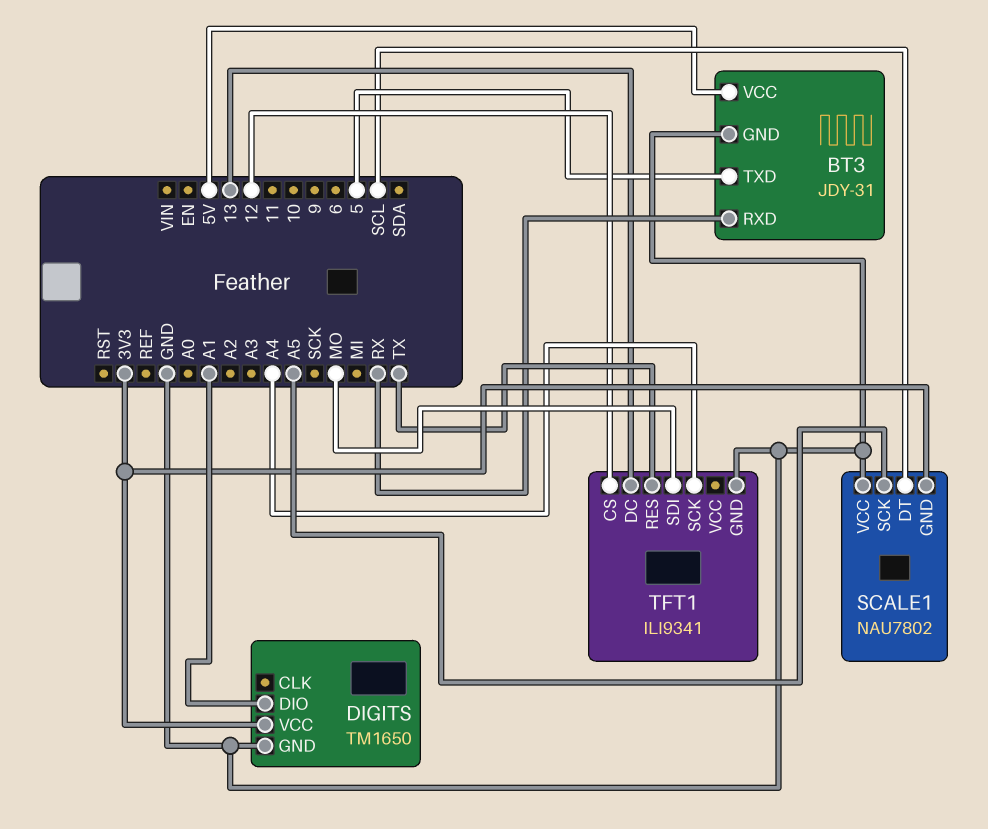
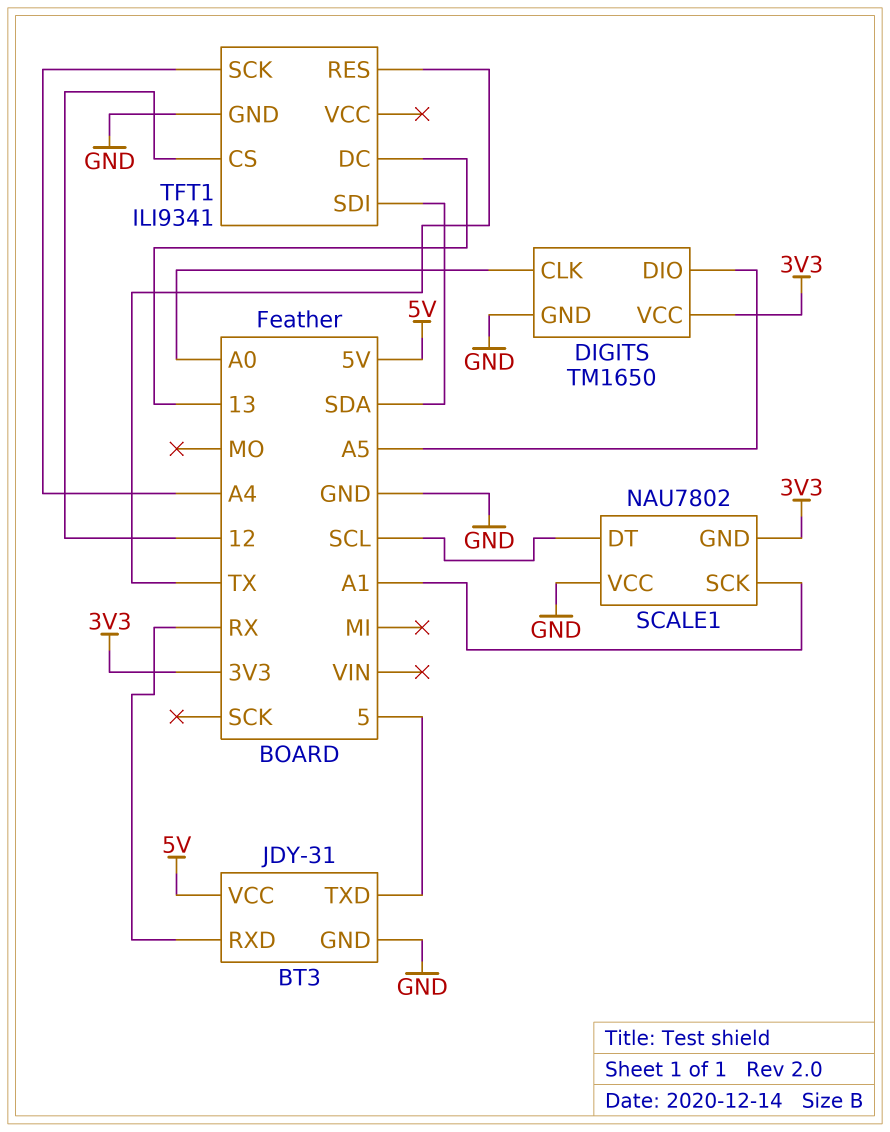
DIGITS pin CLK: none -> A0
DIGITS pin DIO: A1 -> A5
SCALE1 pin SCK: A5 -> A1
TFT1 pin SDI: MO -> SDA

